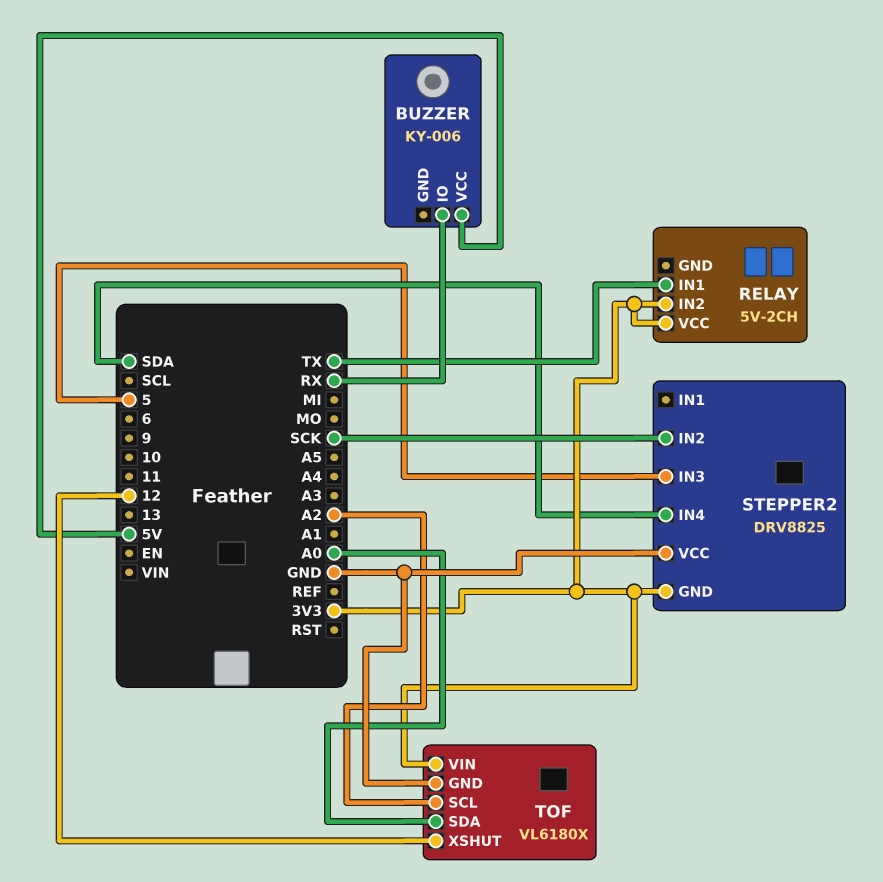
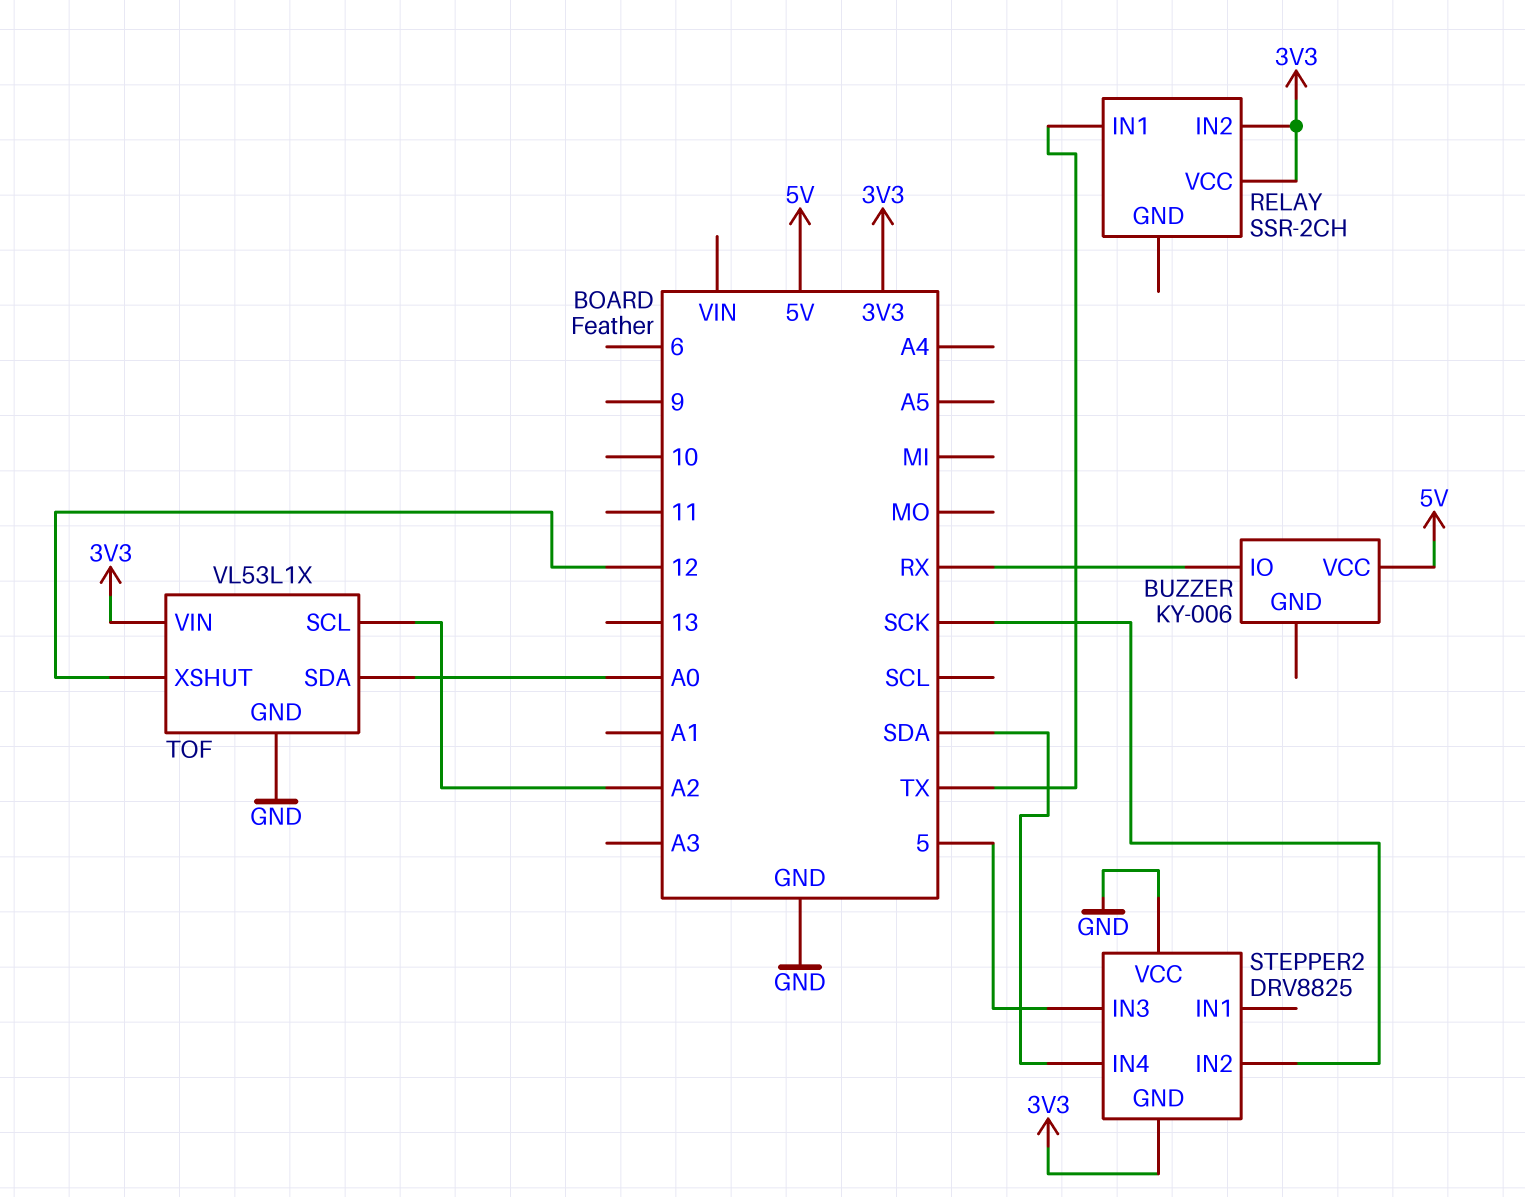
RELAY: 5V-2CH -> SSR-2CH
TOF: VL6180X -> VL53L1X

